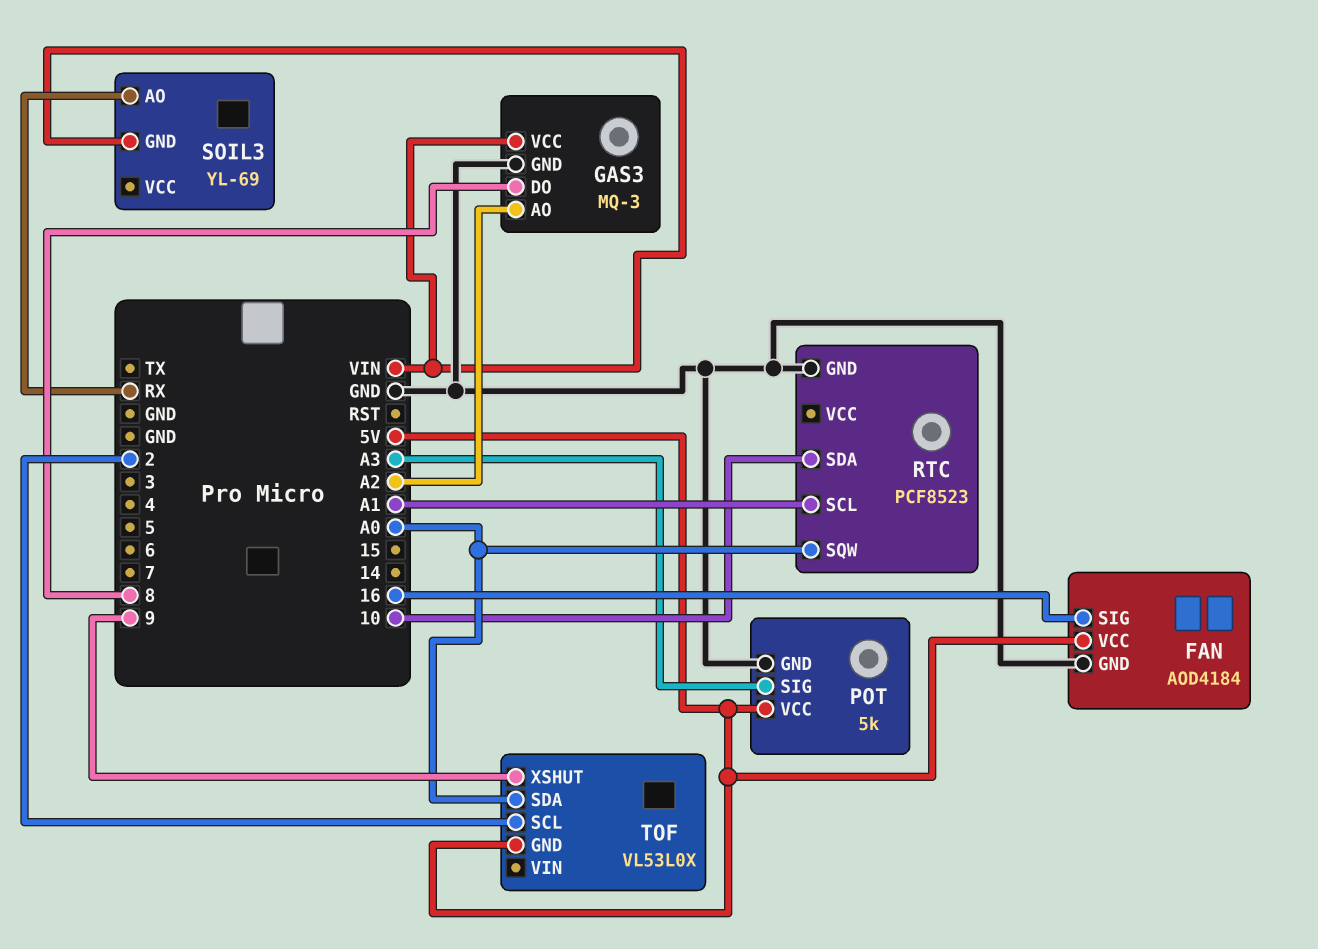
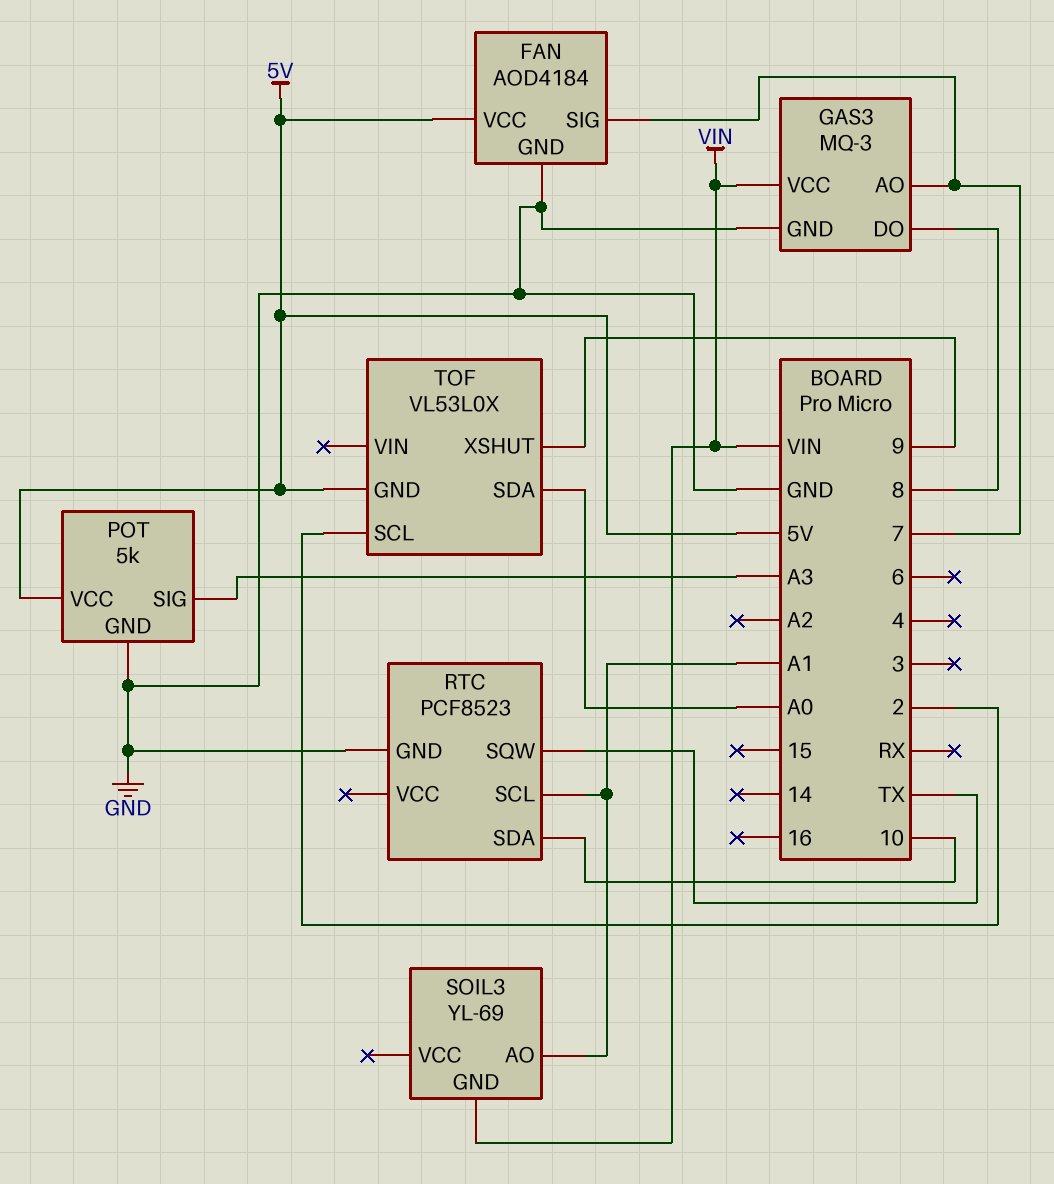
FAN pin SIG: 16 -> 7
GAS3 pin AO: A2 -> 7
RTC pin SQW: A0 -> TX
SOIL3 pin AO: RX -> A1

